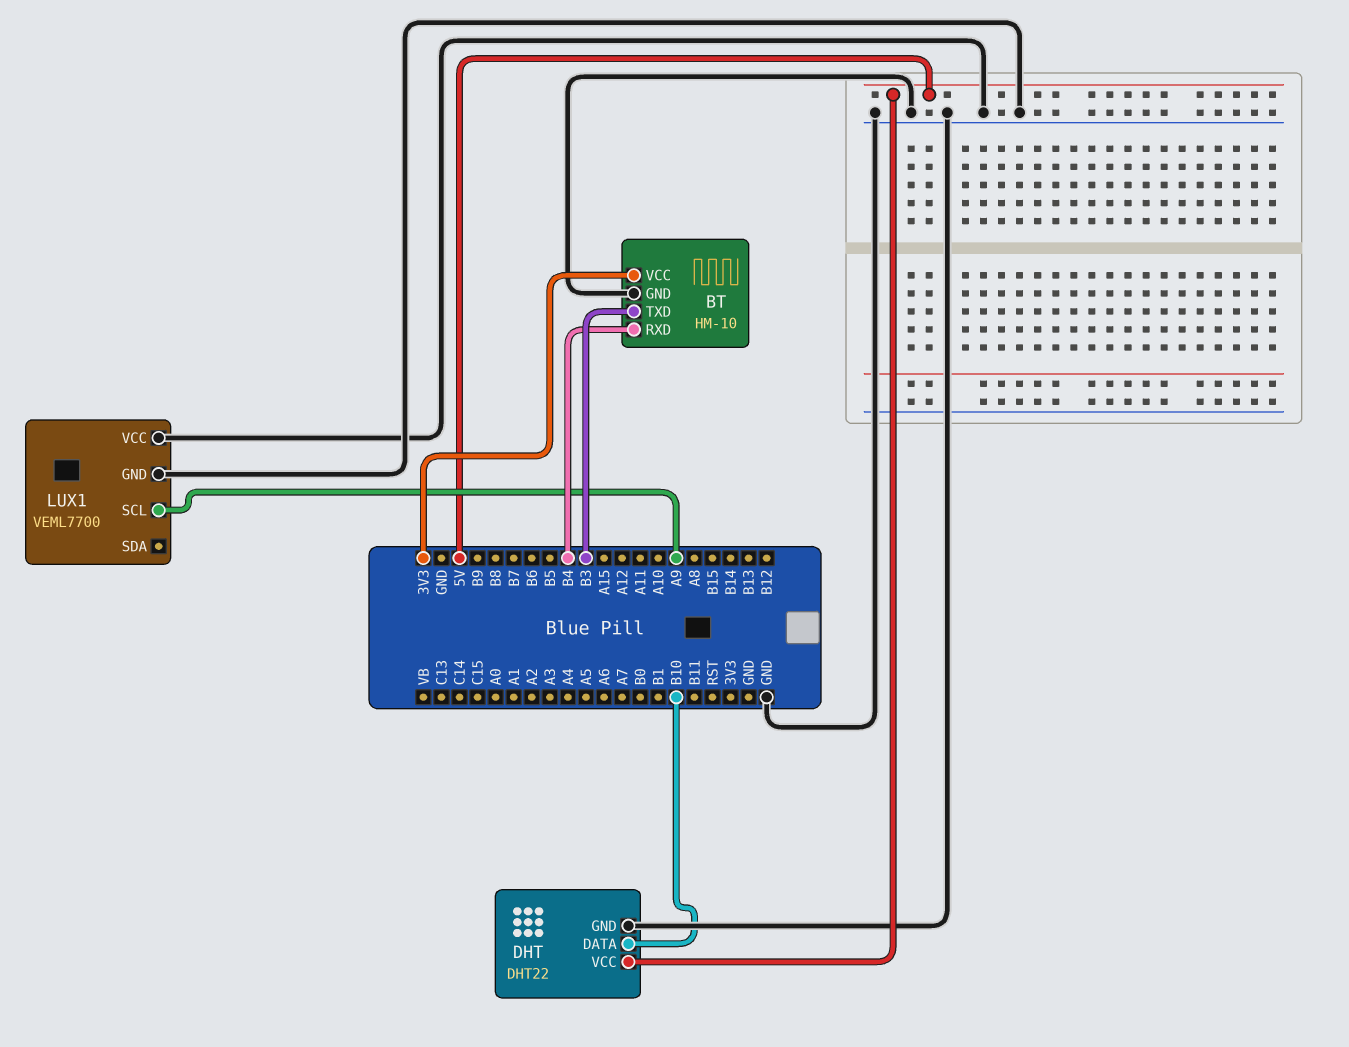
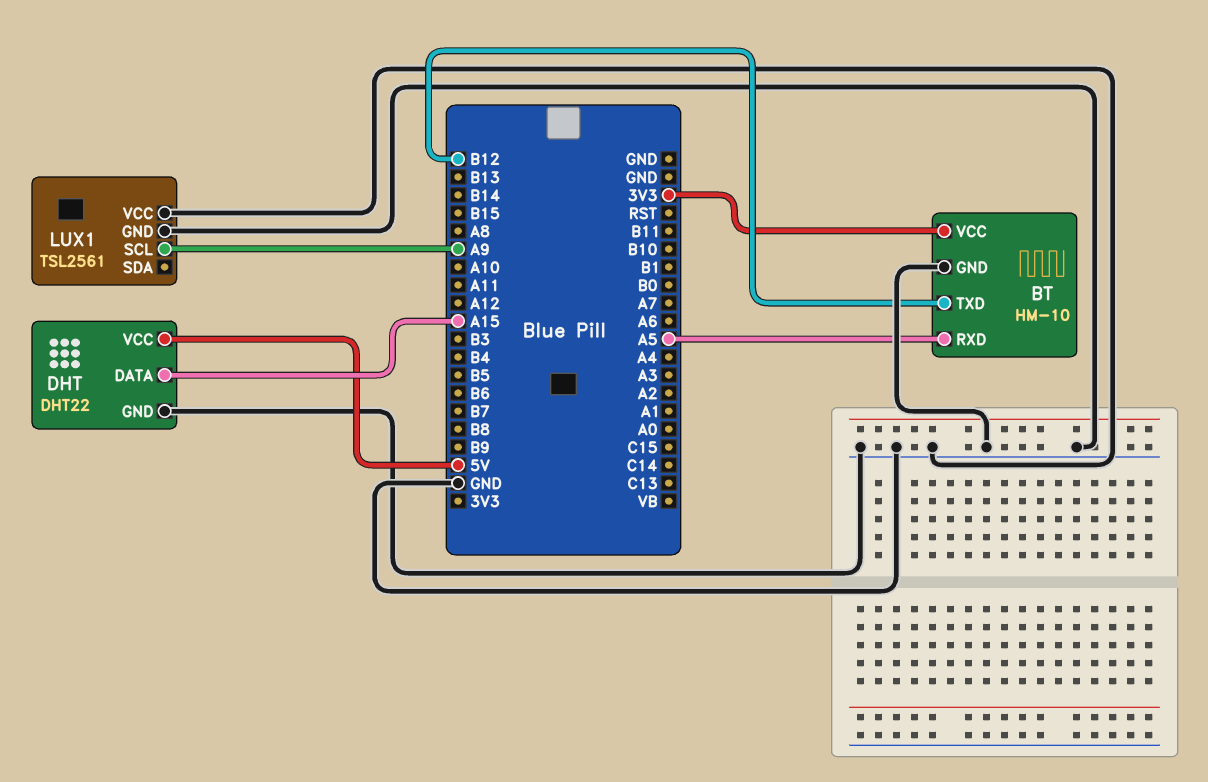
BT pin RXD: B4 -> A5
BT pin TXD: B3 -> B12
DHT pin DATA: B10 -> A15
LUX1: VEML7700 -> TSL2561

